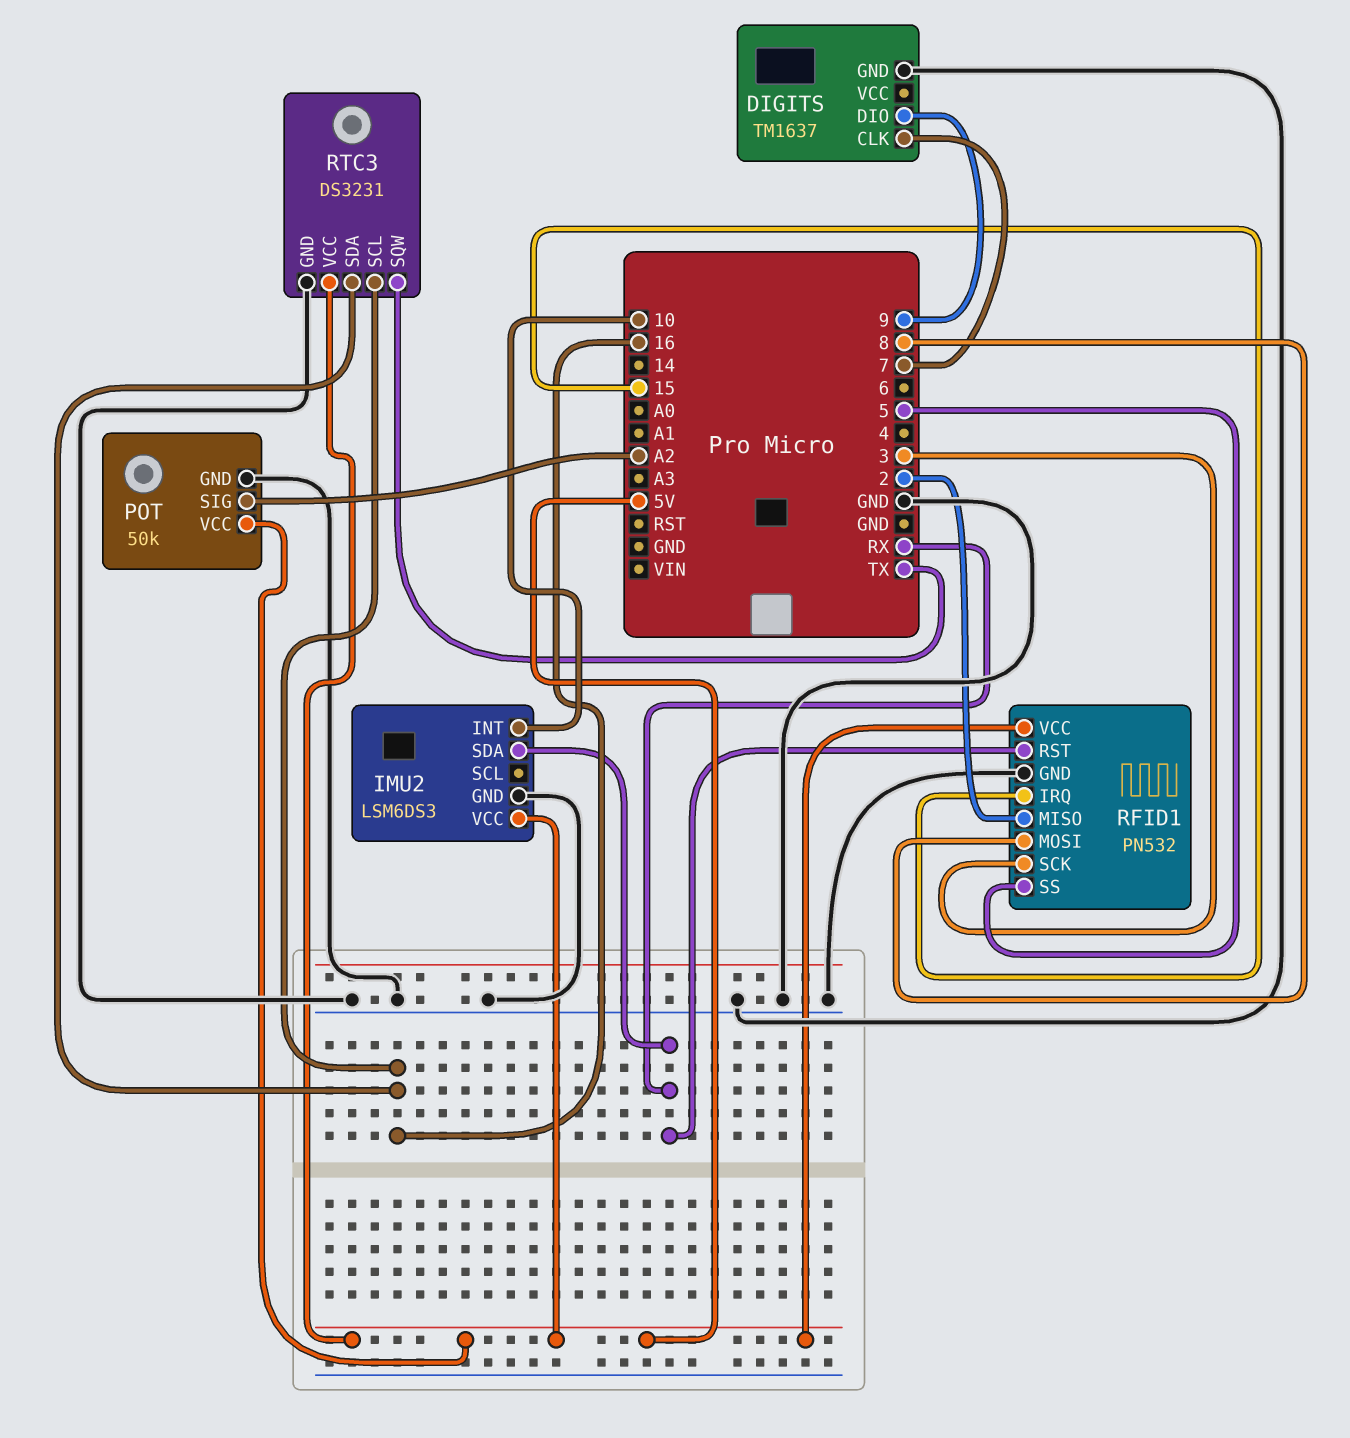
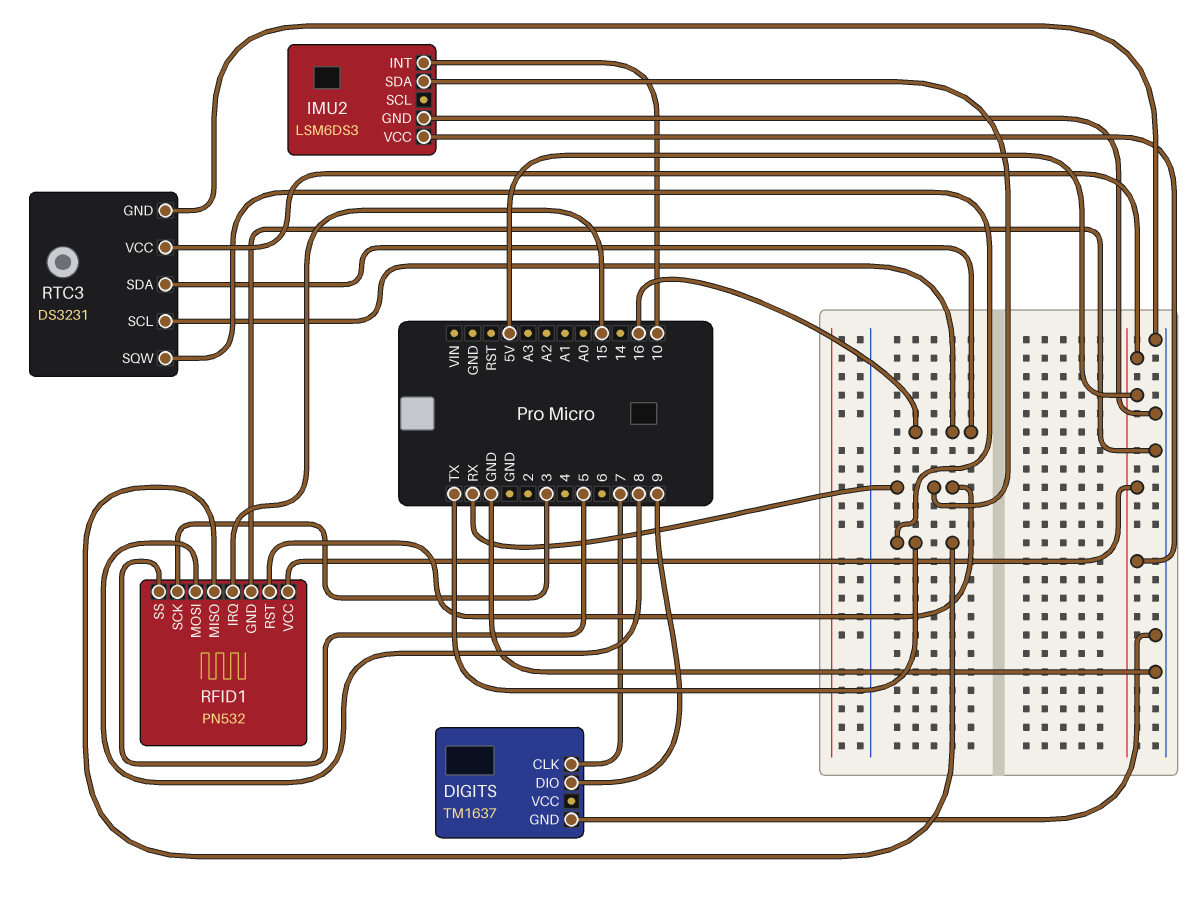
POT: 50k -> none
POT pin GND: GND -> none
POT pin SIG: A2 -> none
POT pin VCC: 5V -> none
RFID1 pin MISO: 2 -> TX

